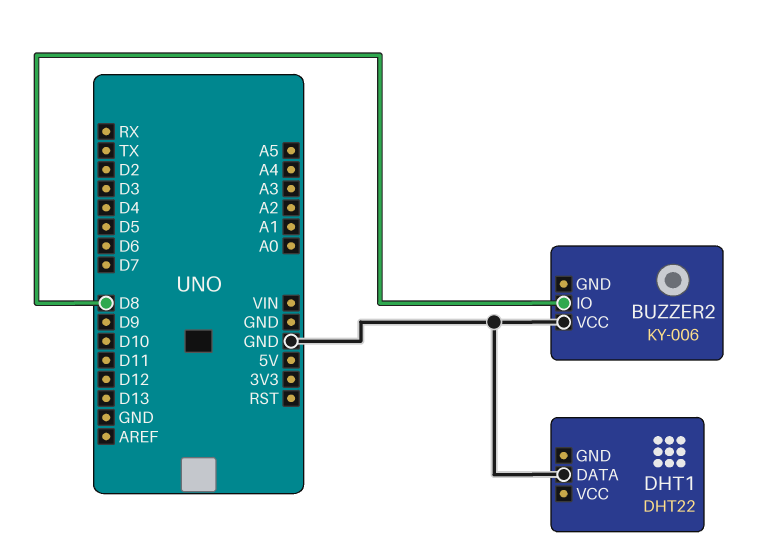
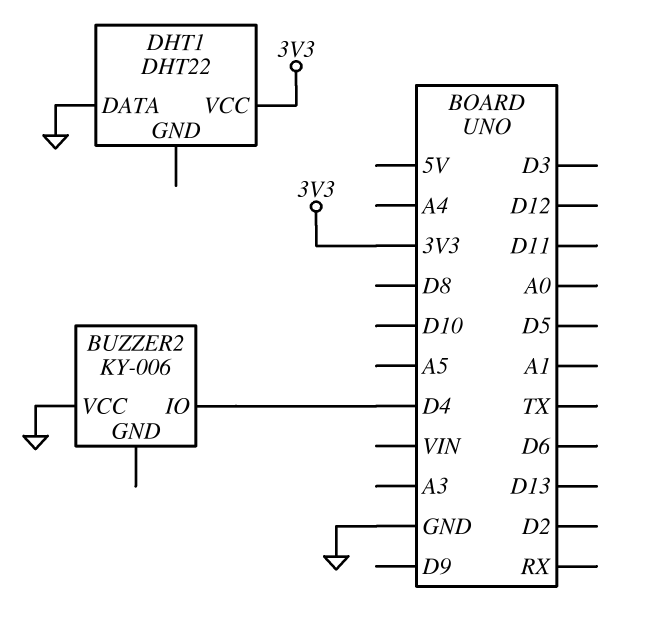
BUZZER2 pin IO: D8 -> D4
DHT1 pin VCC: none -> 3V3

